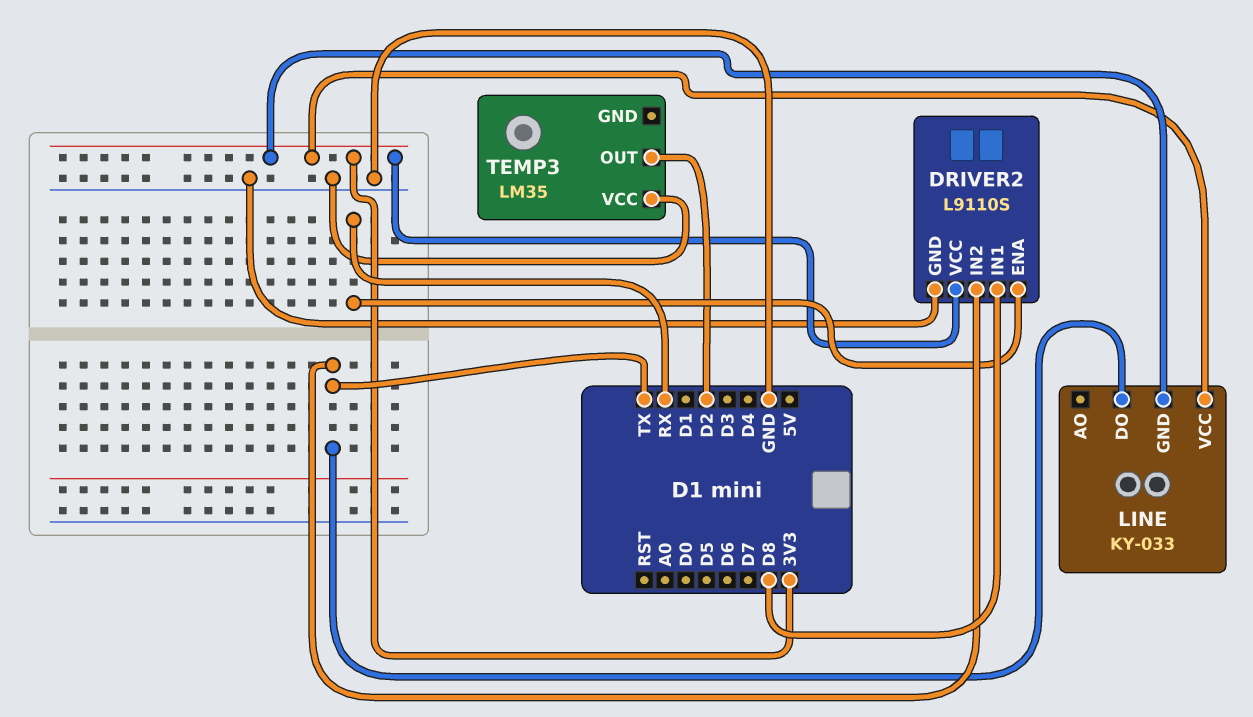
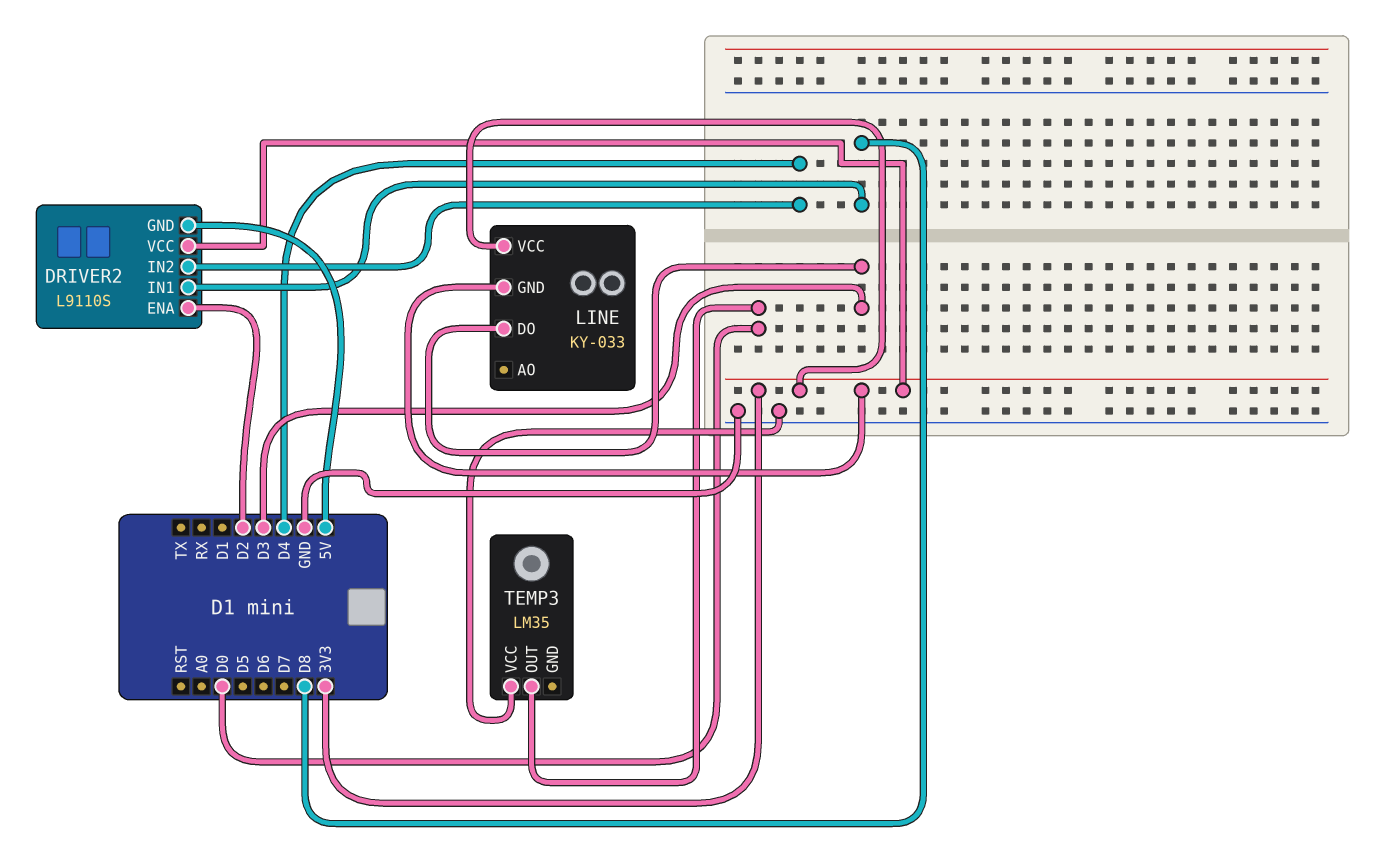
DRIVER2 pin ENA: RX -> D2
DRIVER2 pin GND: GND -> 5V
DRIVER2 pin IN2: TX -> D4
LINE pin DO: TX -> D3
TEMP3 pin OUT: D2 -> D0

